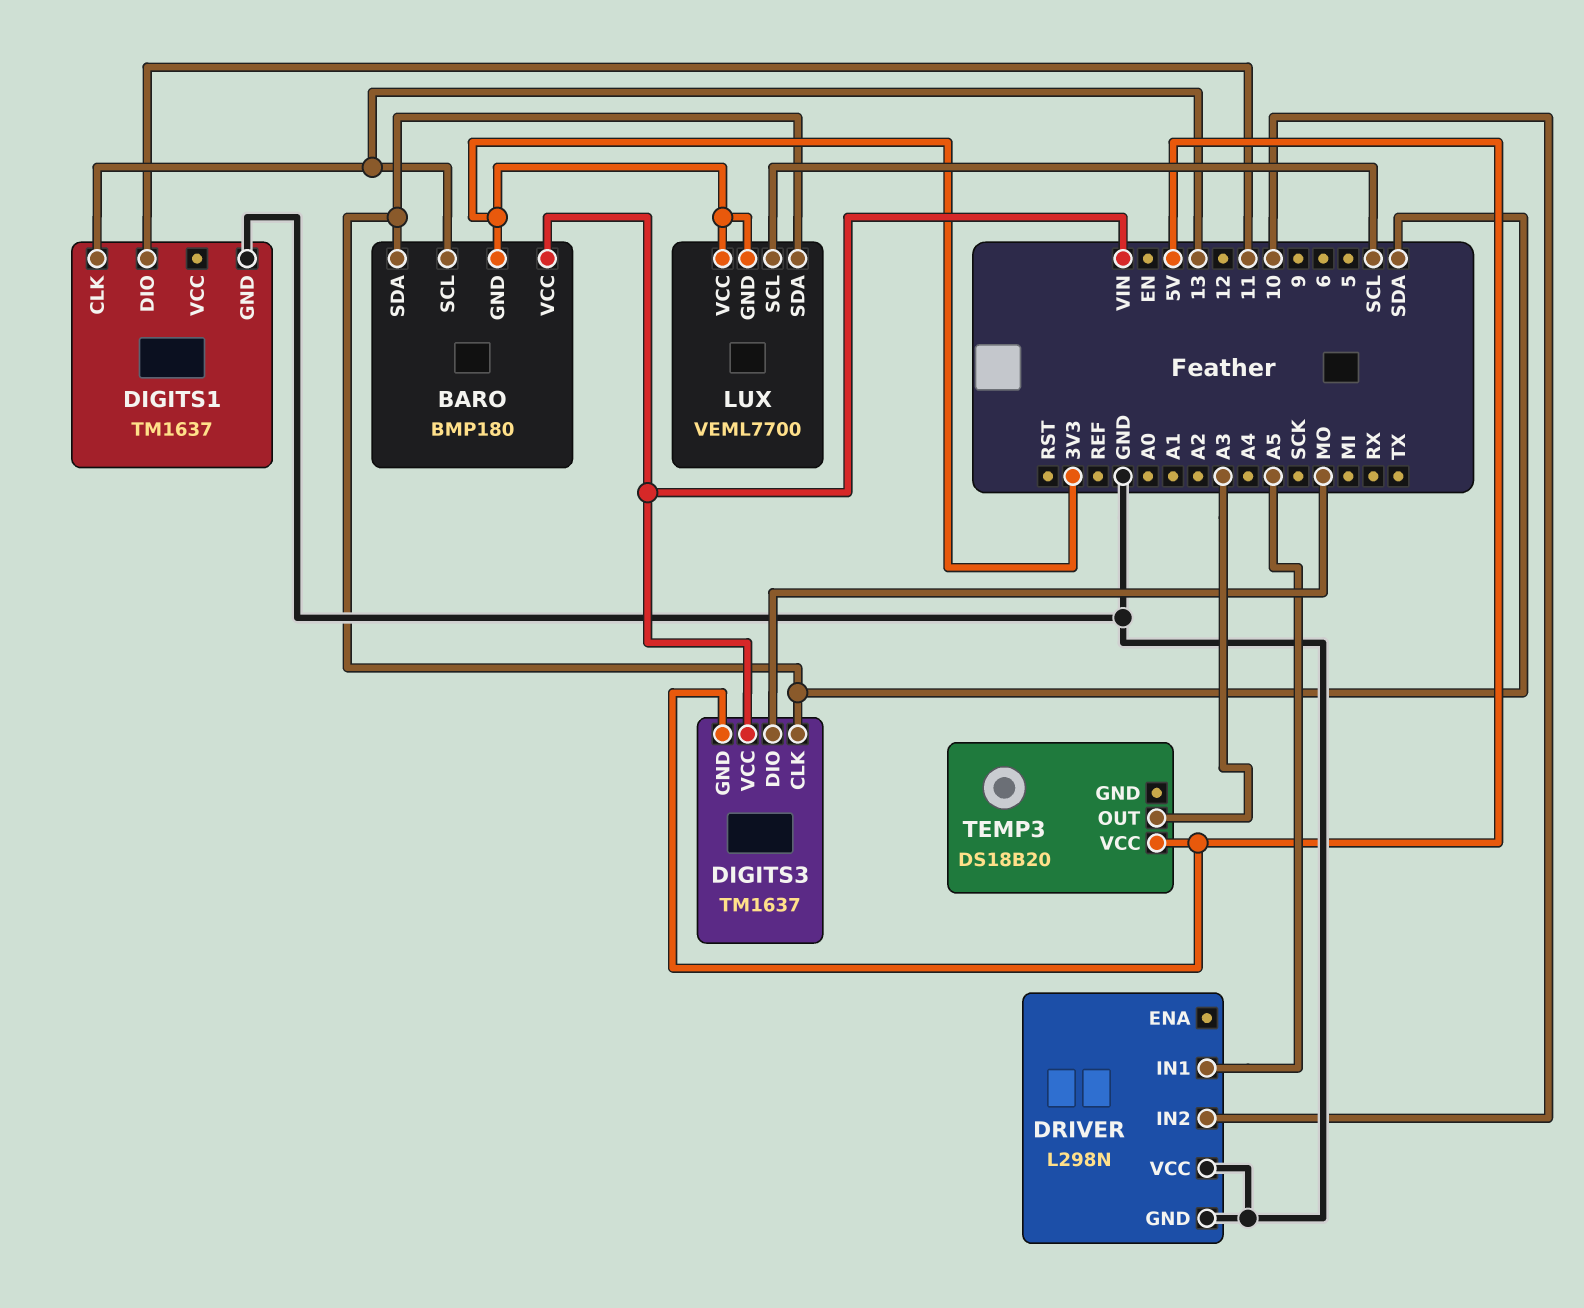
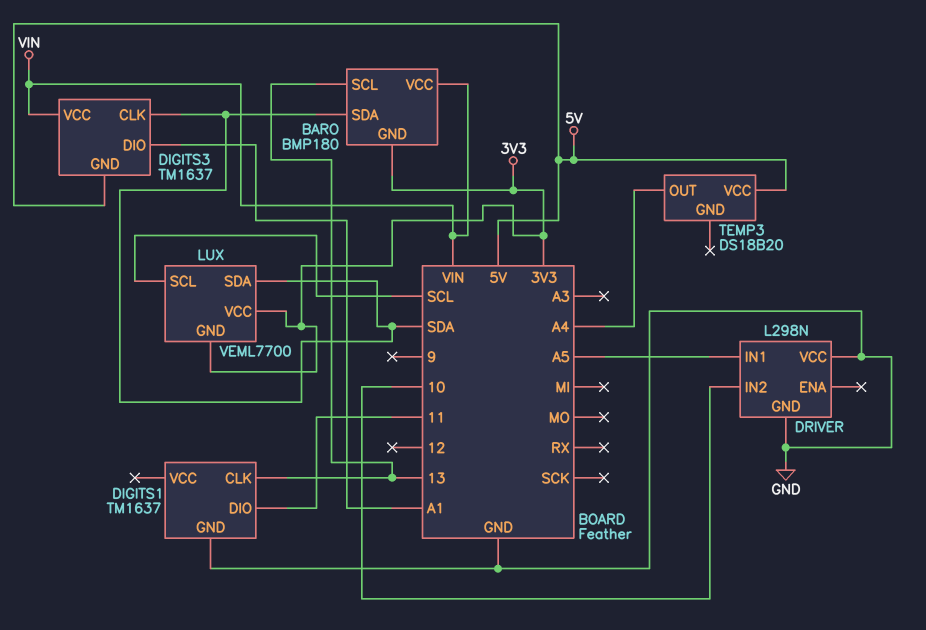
DIGITS3 pin DIO: MO -> A1
TEMP3 pin OUT: A3 -> A4

